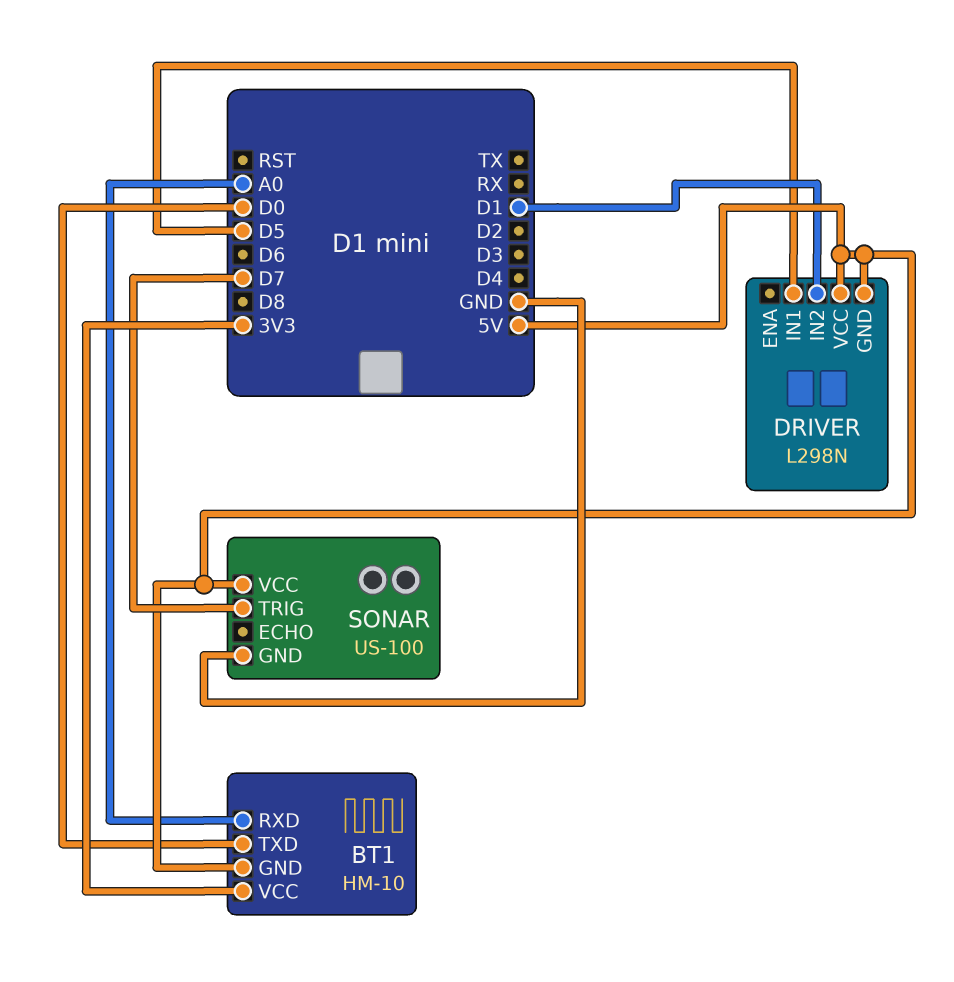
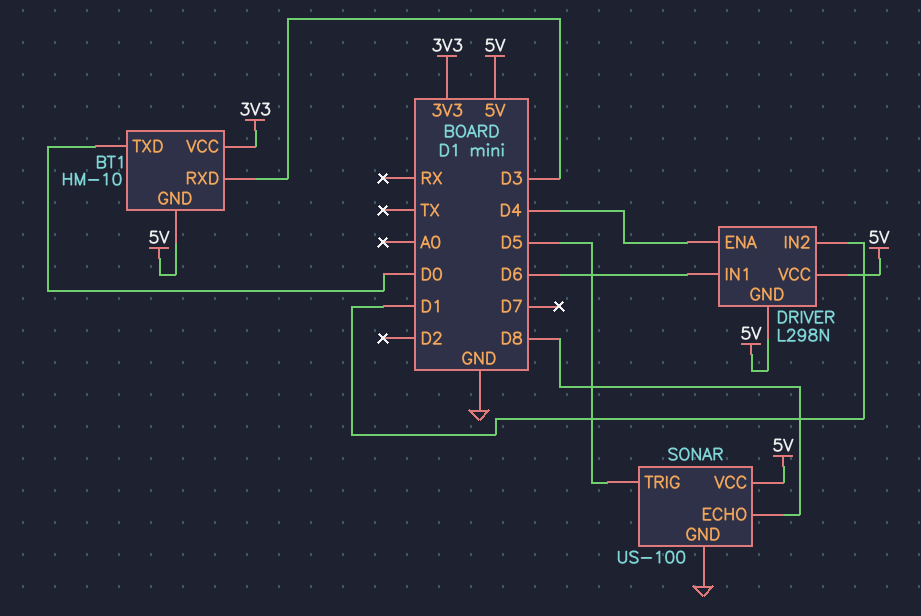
BT1 pin RXD: A0 -> D3
DRIVER pin ENA: none -> D4
DRIVER pin IN1: D5 -> D6
SONAR pin ECHO: none -> D8
SONAR pin TRIG: D7 -> D5

